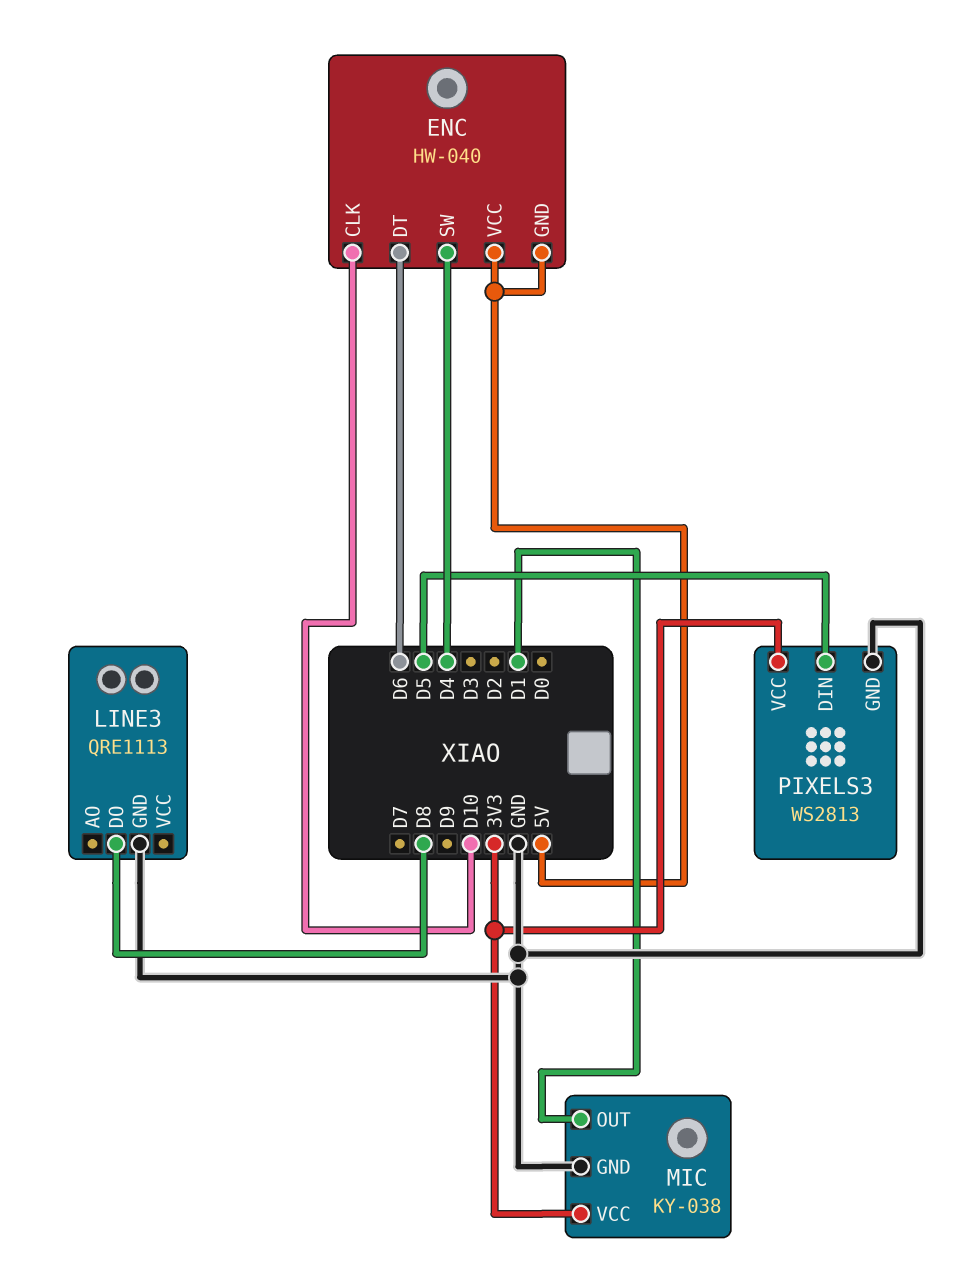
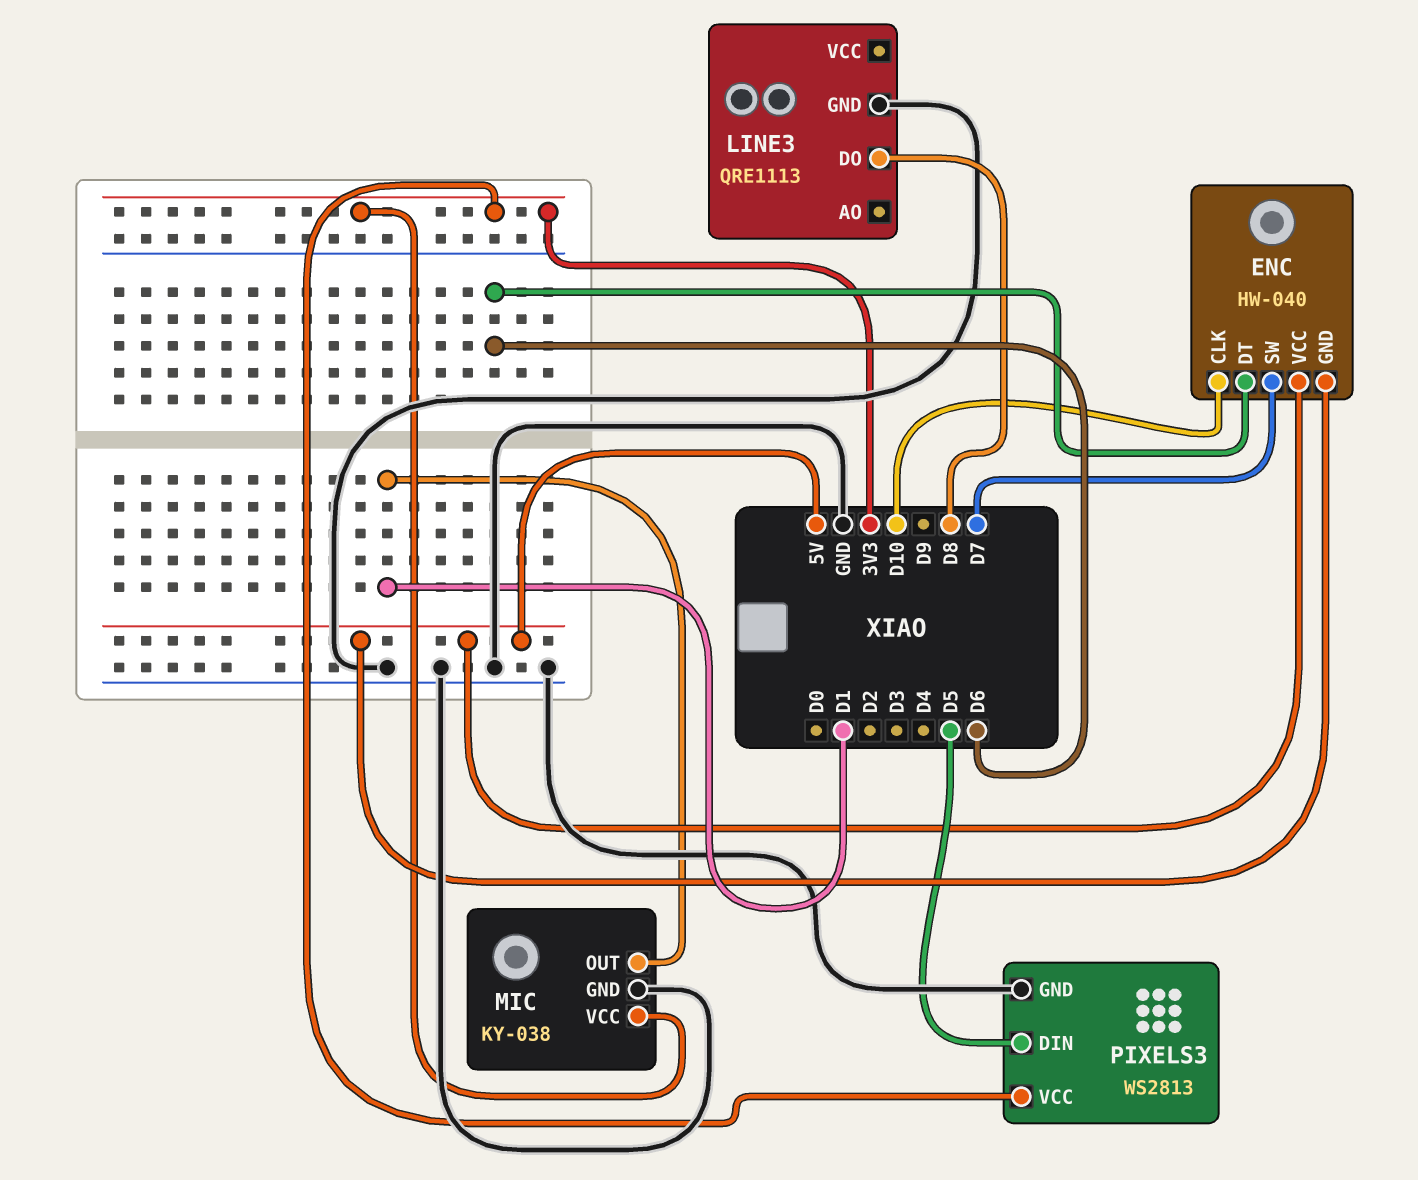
ENC pin SW: D4 -> D7

